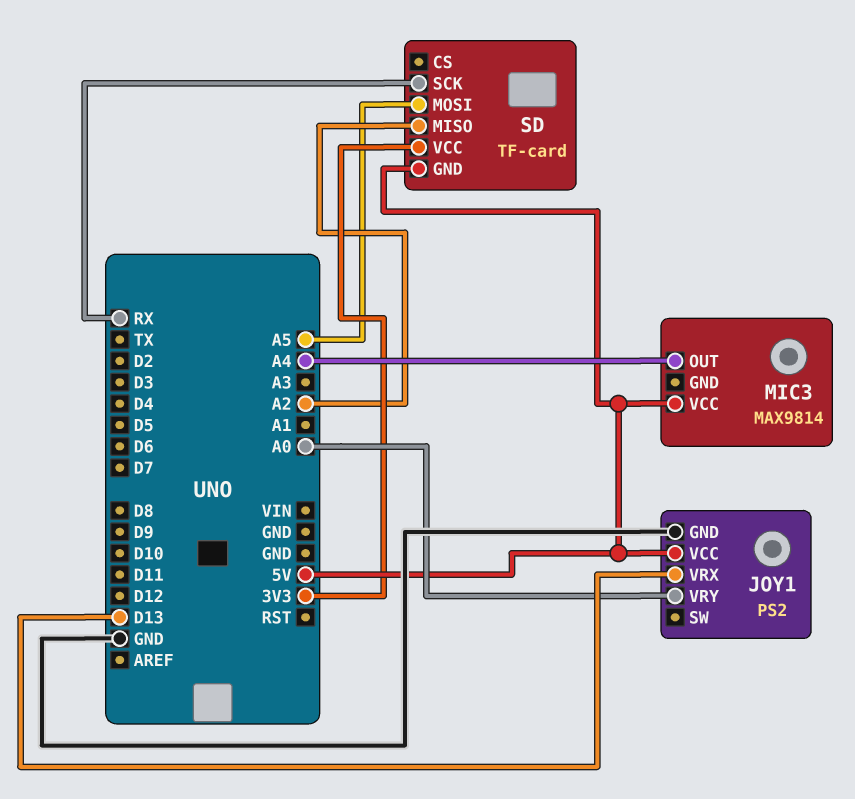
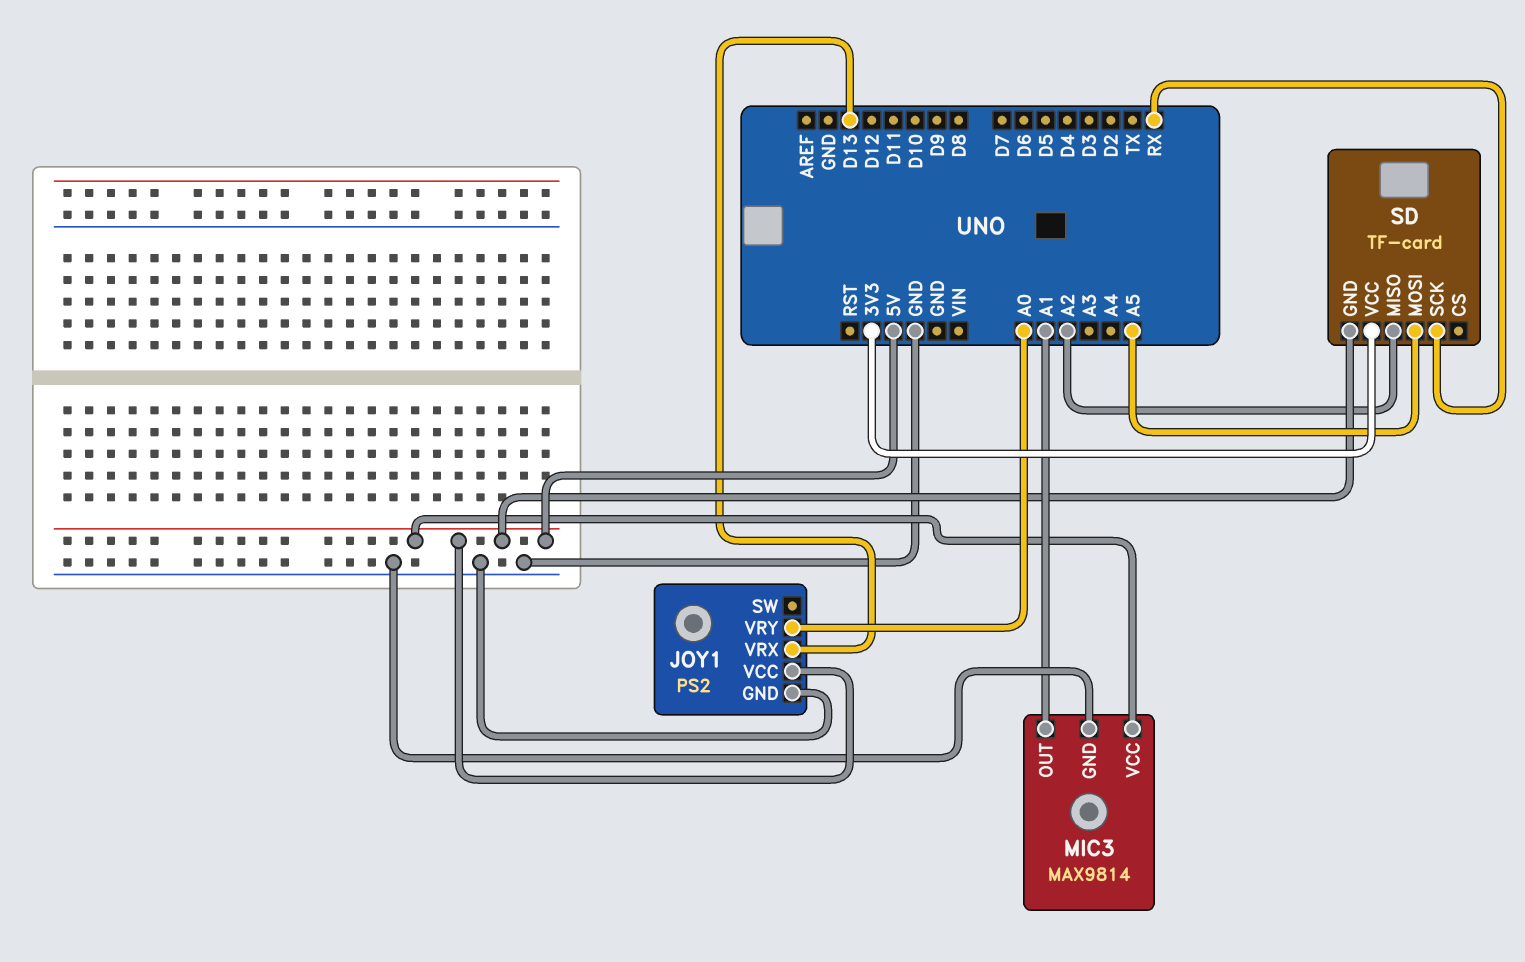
MIC3 pin GND: none -> GND
MIC3 pin OUT: A4 -> A1

